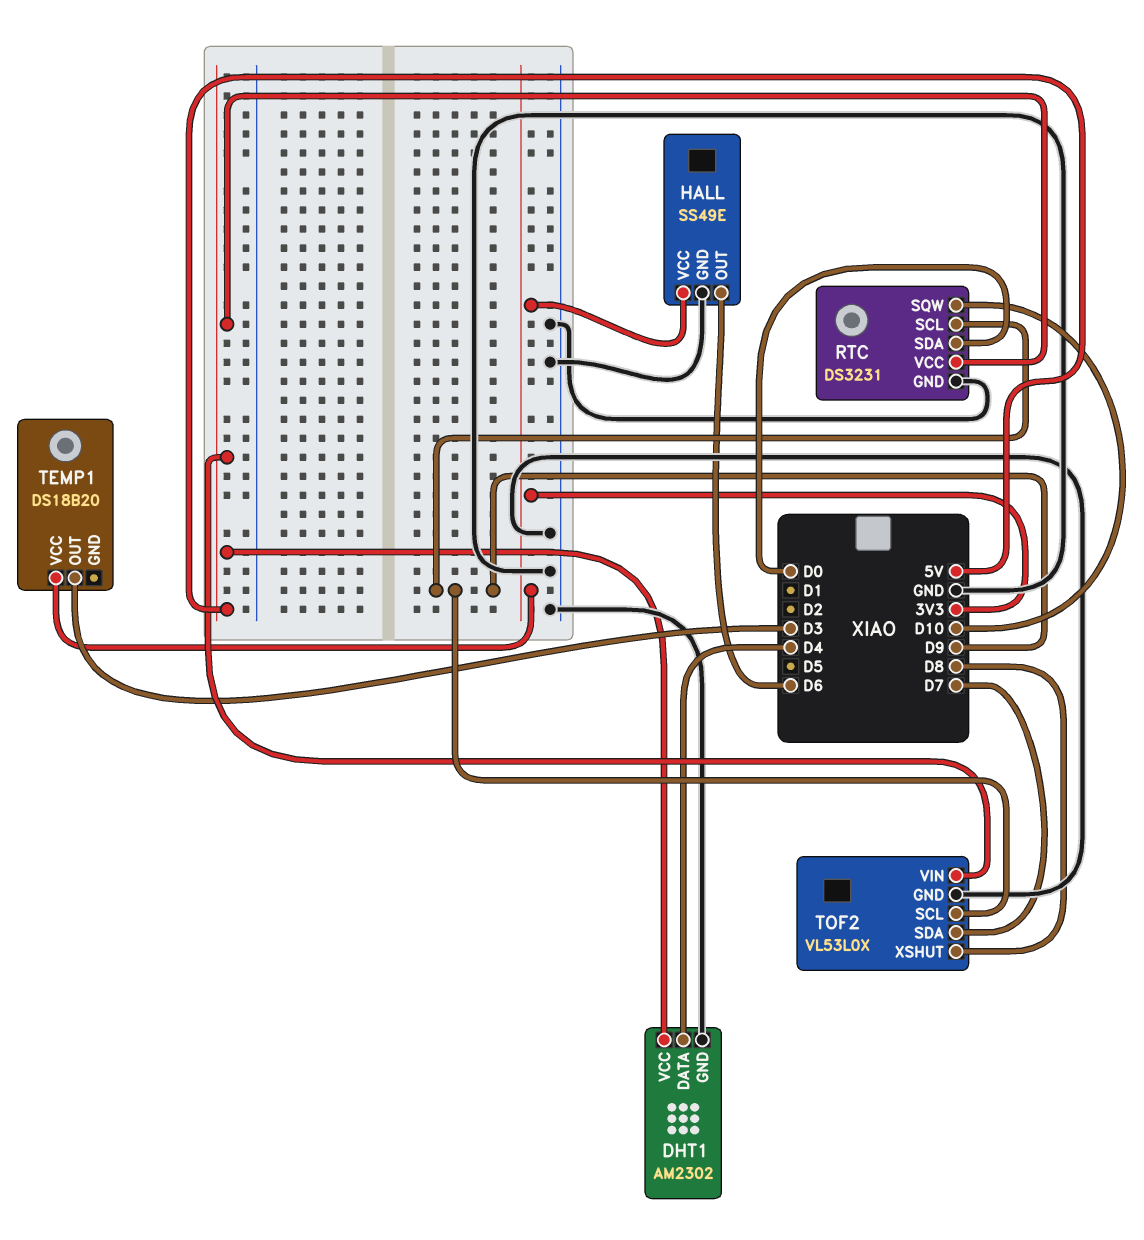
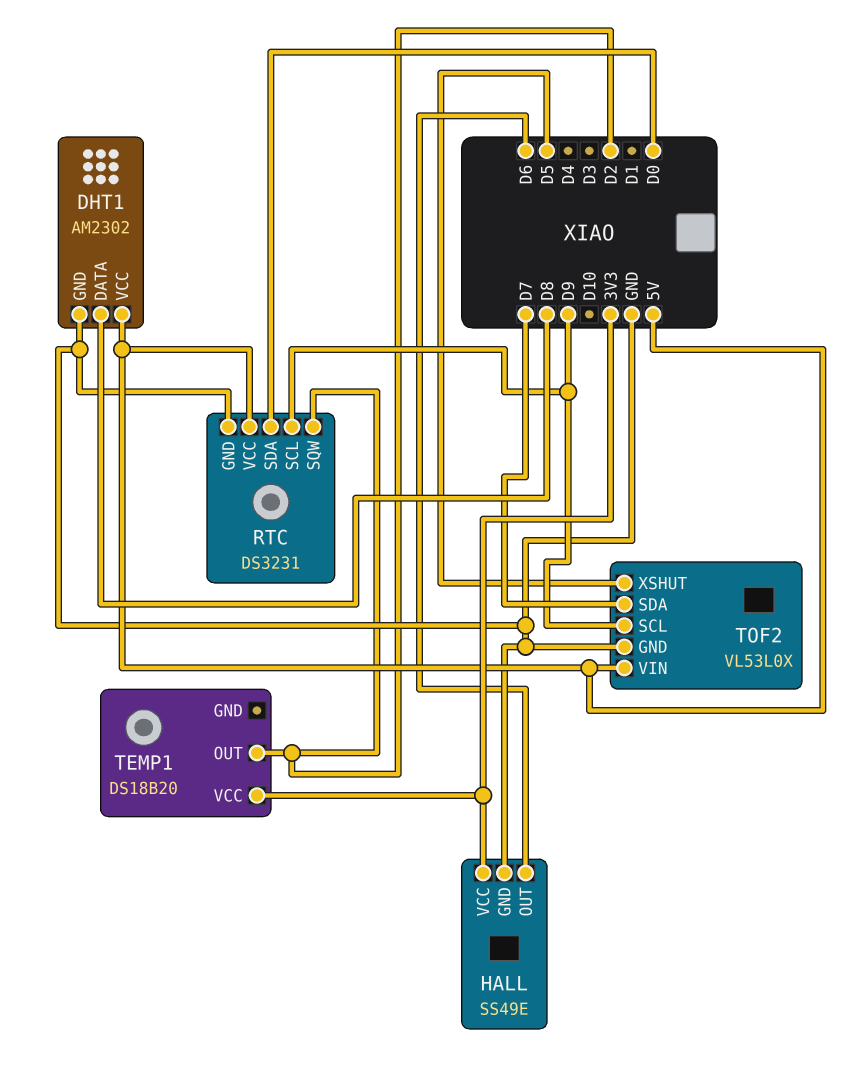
DHT1 pin DATA: D4 -> D8
RTC pin SQW: D10 -> D2
TEMP1 pin OUT: D3 -> D2
TOF2 pin XSHUT: D8 -> D5

